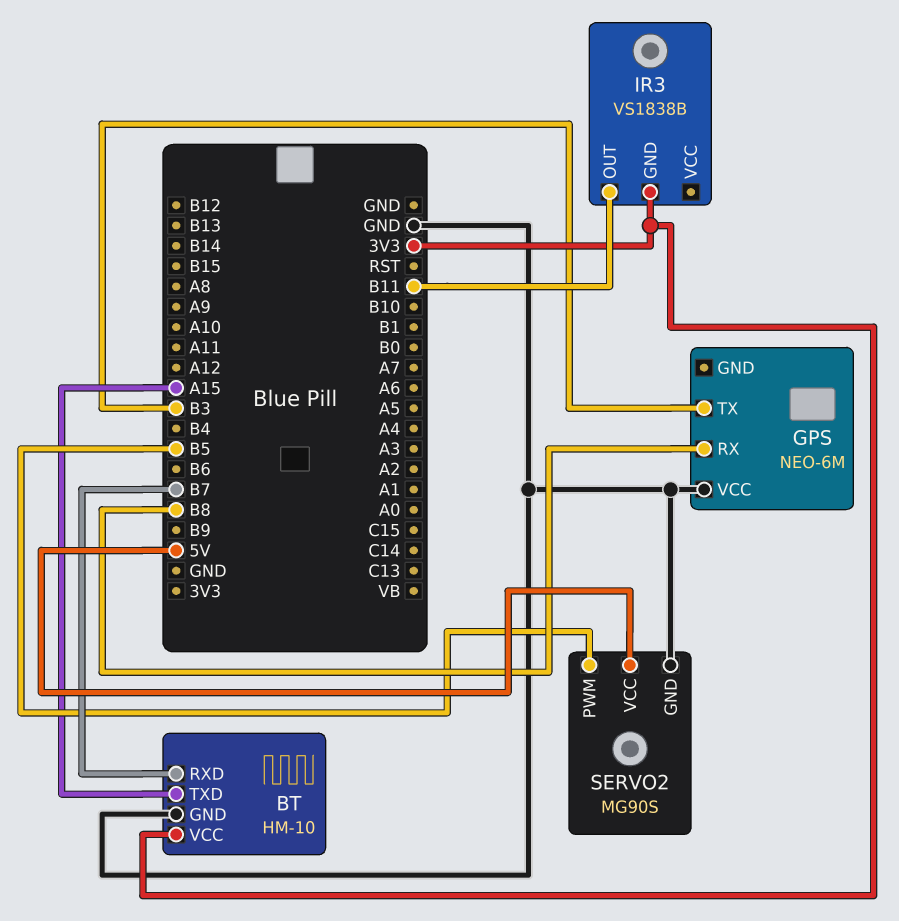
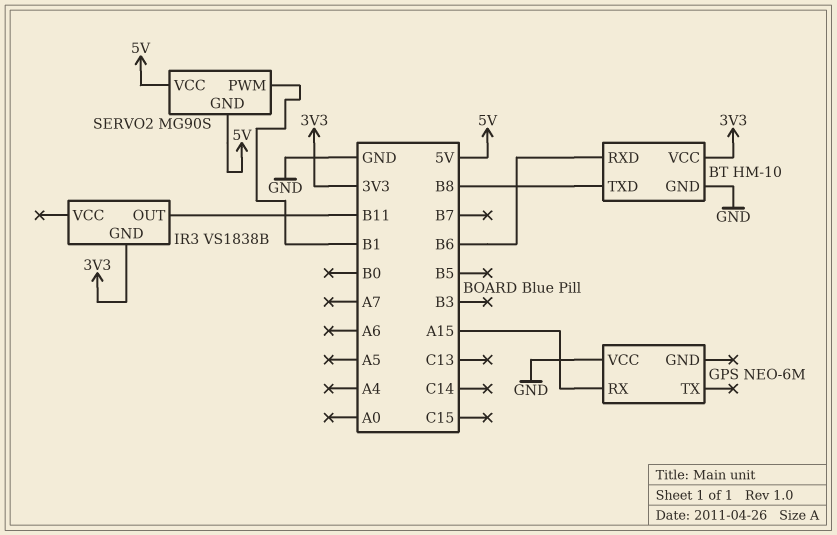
BT pin RXD: B7 -> B6
BT pin TXD: A15 -> B8
GPS pin RX: B8 -> A15
GPS pin TX: B3 -> none
SERVO2 pin GND: GND -> 5V
SERVO2 pin PWM: B5 -> B1

